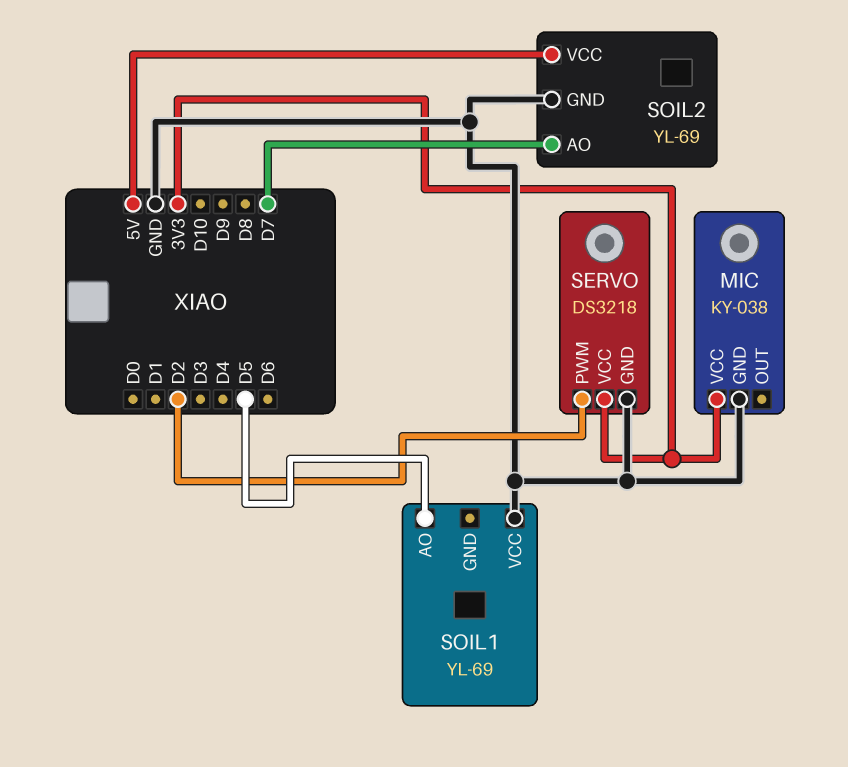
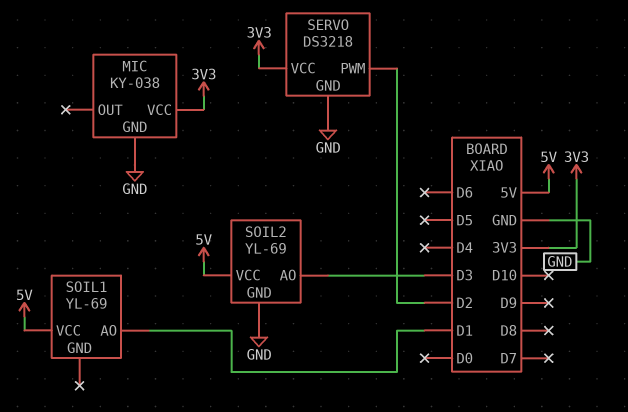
SOIL1 pin AO: D5 -> D1
SOIL1 pin VCC: GND -> 5V
SOIL2 pin AO: D7 -> D3

